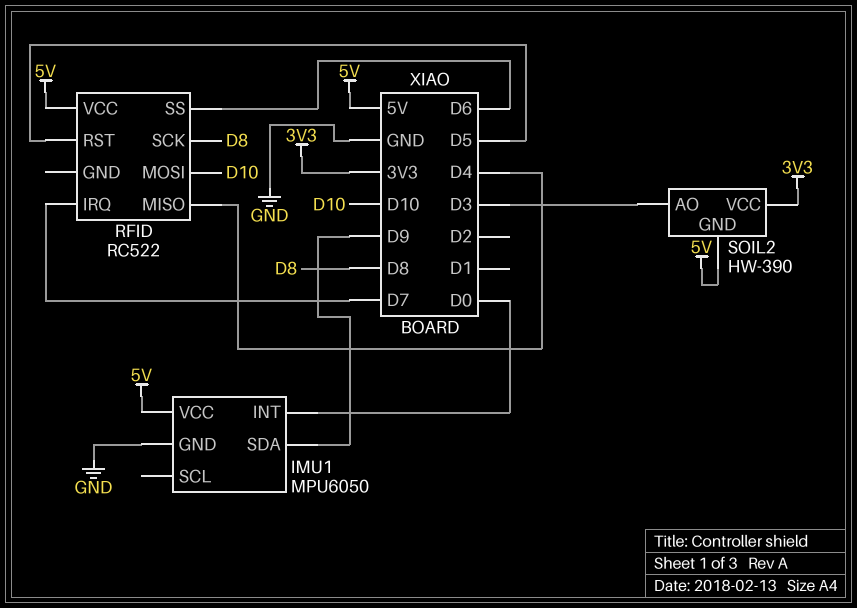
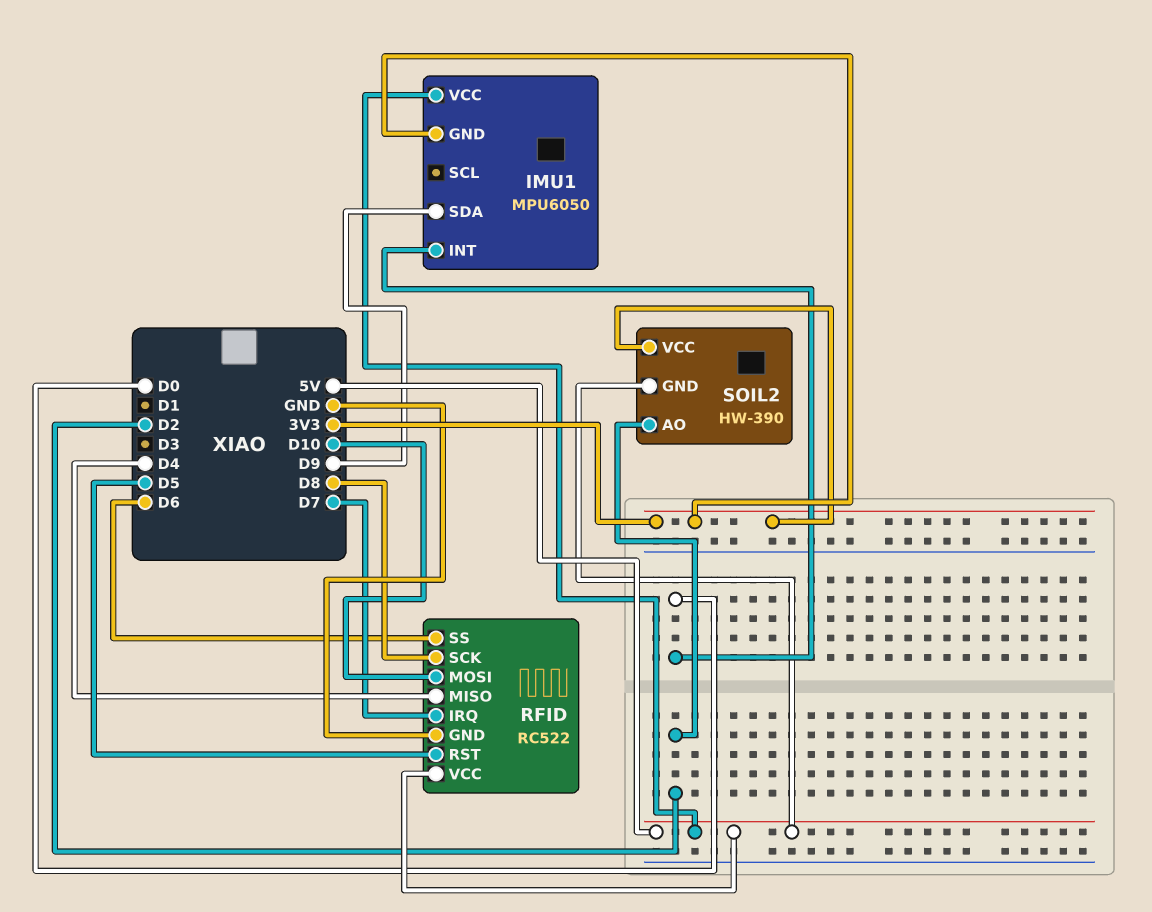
IMU1 pin GND: GND -> 3V3
RFID pin GND: none -> GND
SOIL2 pin AO: D3 -> D2

